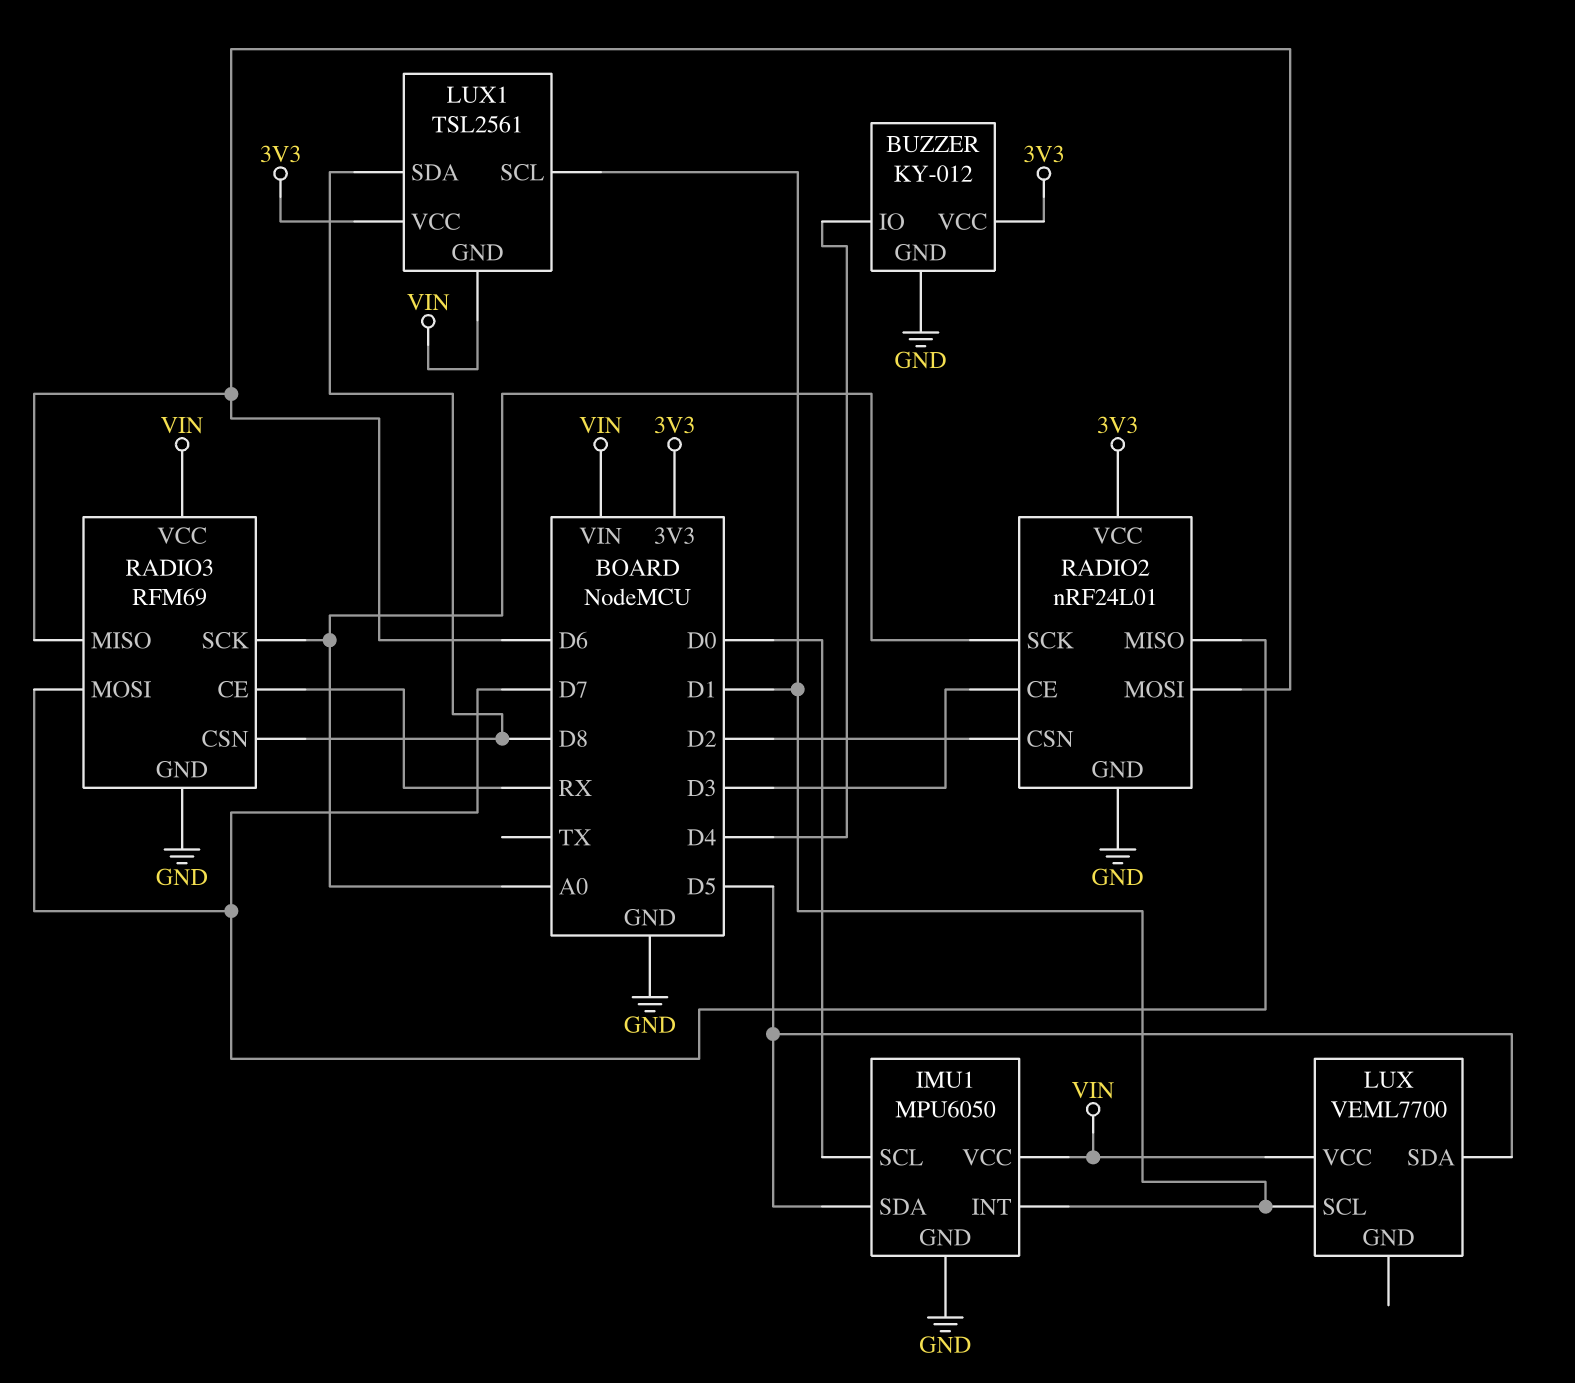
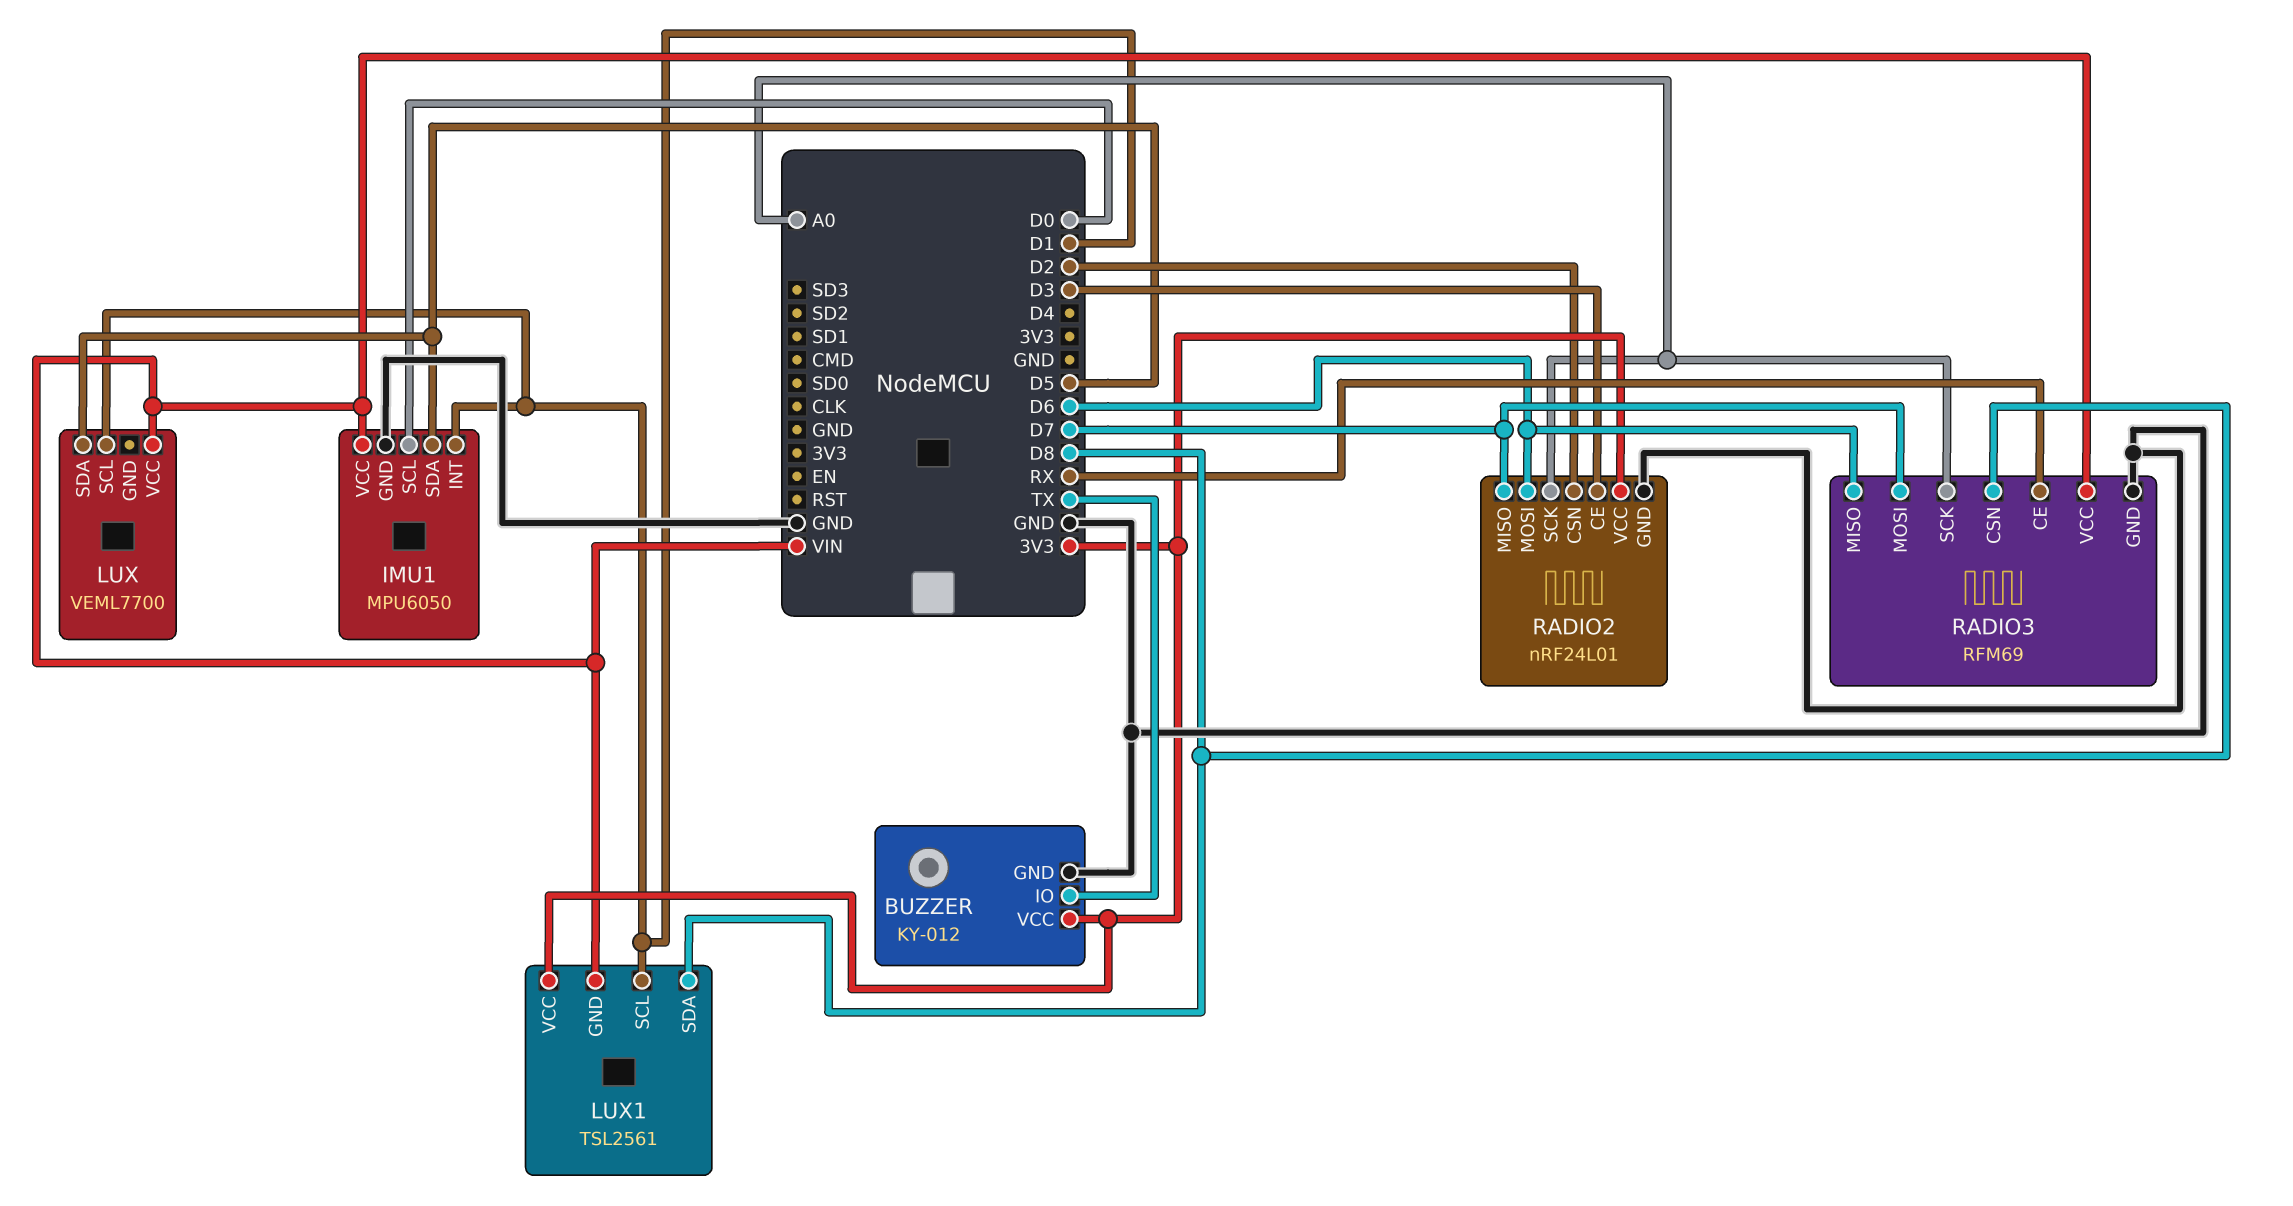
BUZZER pin IO: D4 -> TX

